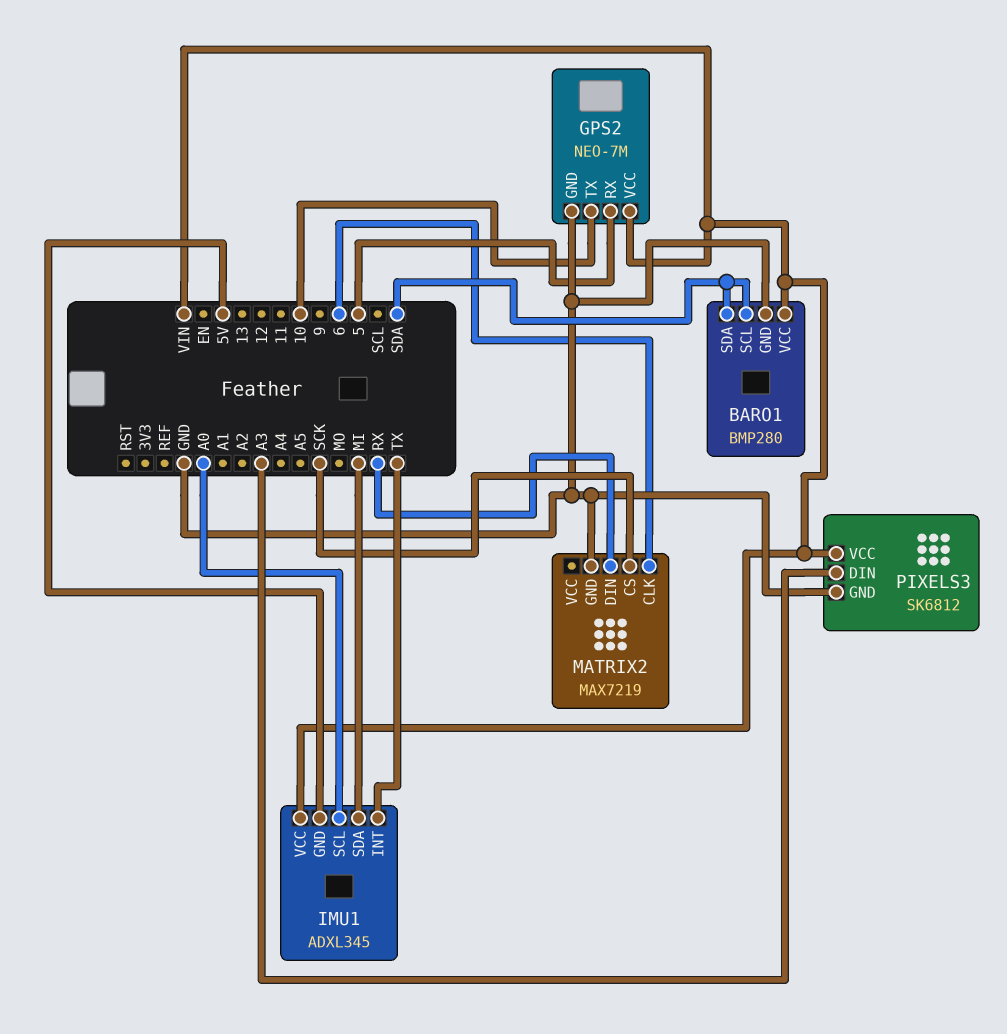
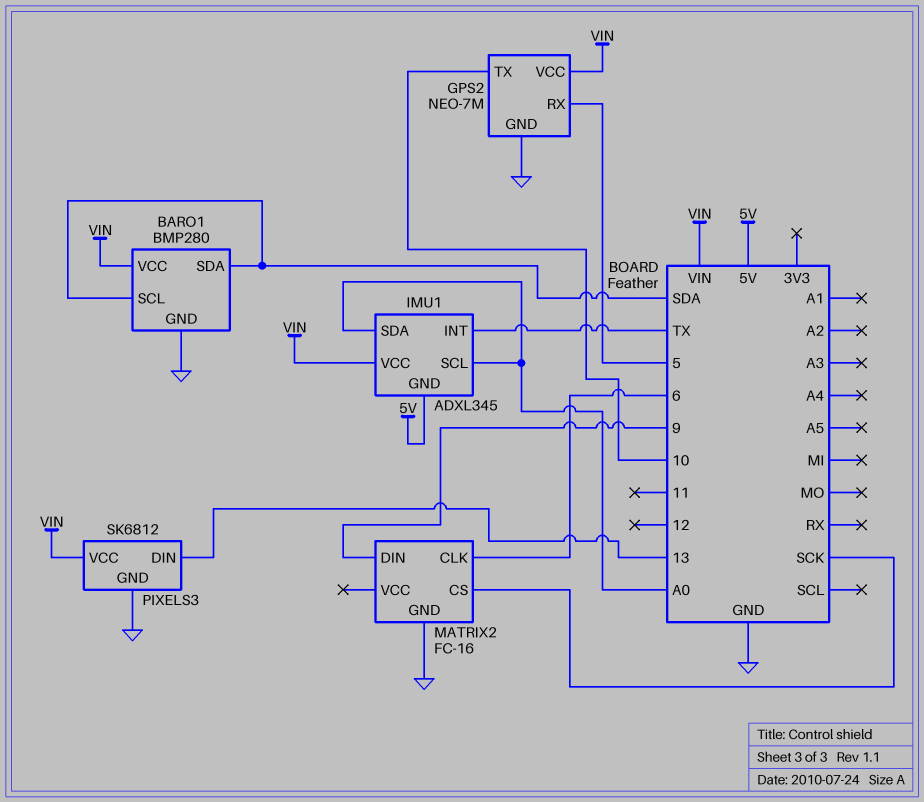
IMU1 pin SDA: MI -> A0
MATRIX2: MAX7219 -> FC-16
MATRIX2 pin DIN: RX -> 9
PIXELS3 pin DIN: A3 -> 13

